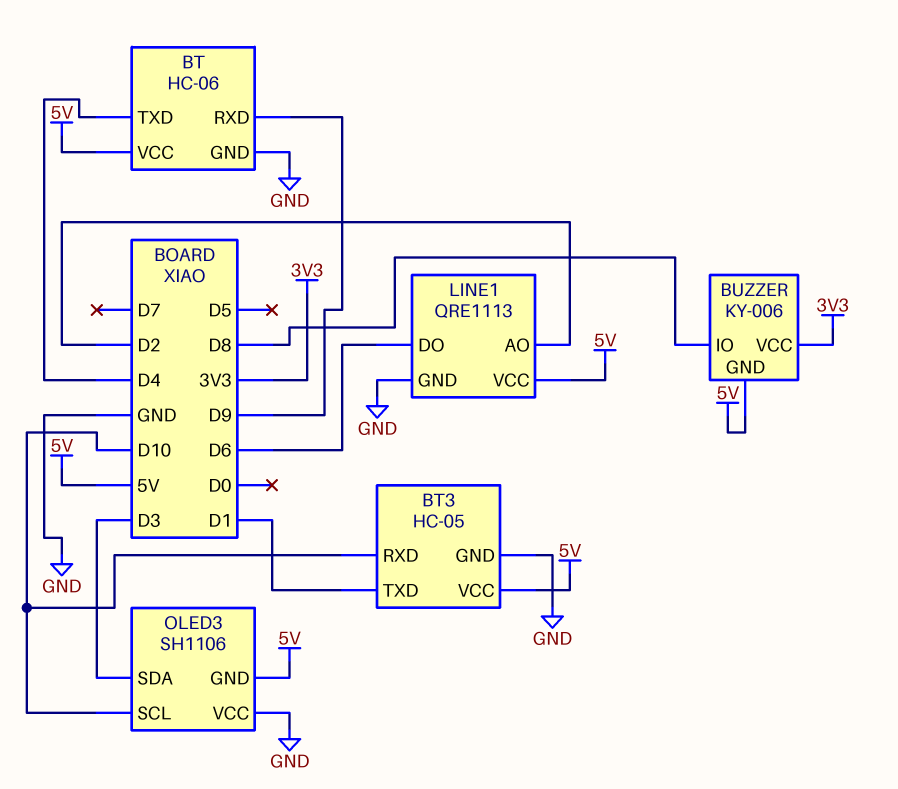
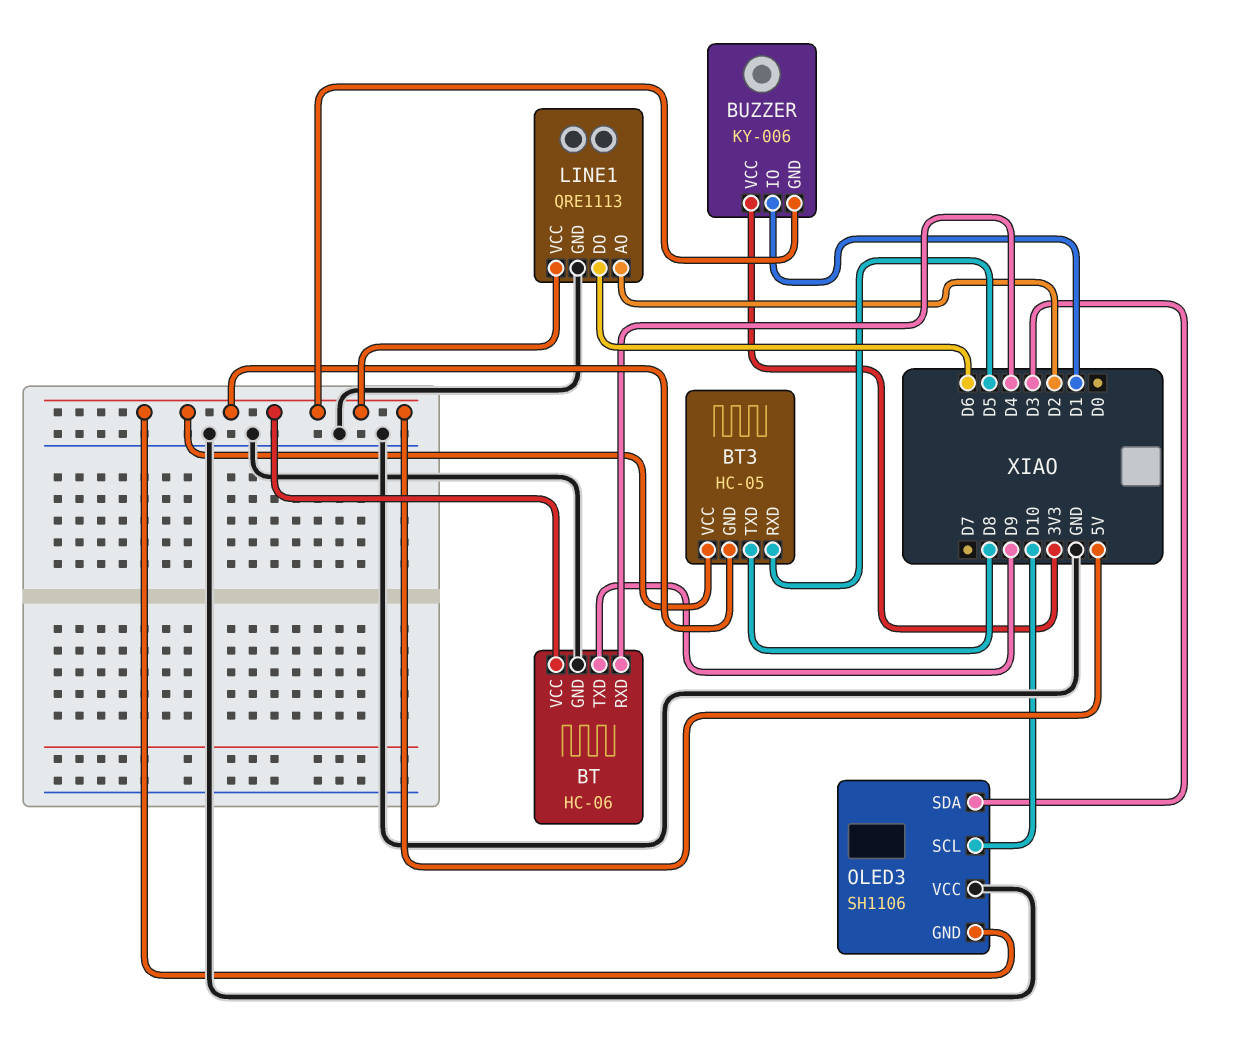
BT pin RXD: D9 -> D4
BT pin TXD: D4 -> D9
BT3 pin GND: GND -> 5V
BT3 pin RXD: D10 -> D5
BT3 pin TXD: D1 -> D8
BUZZER pin IO: D8 -> D1

